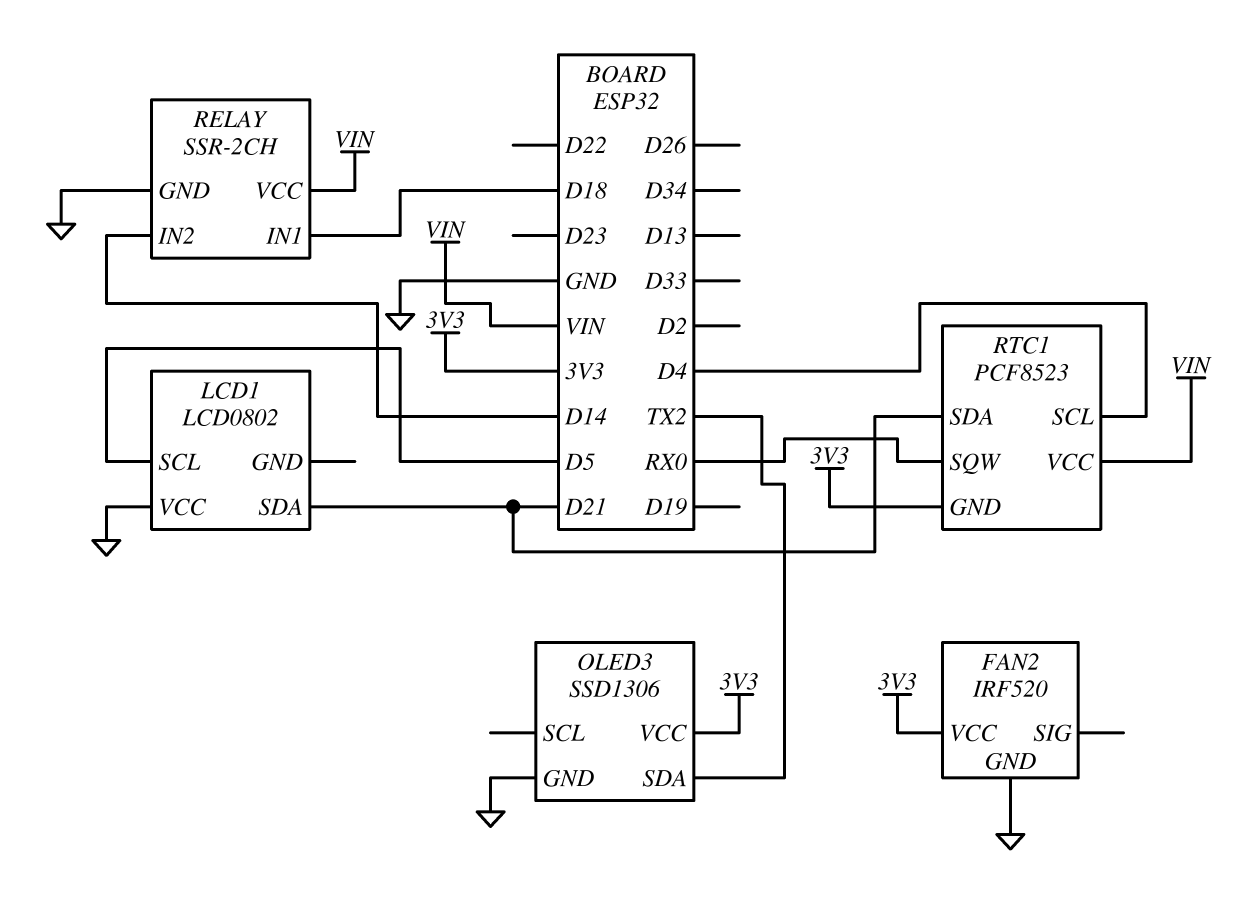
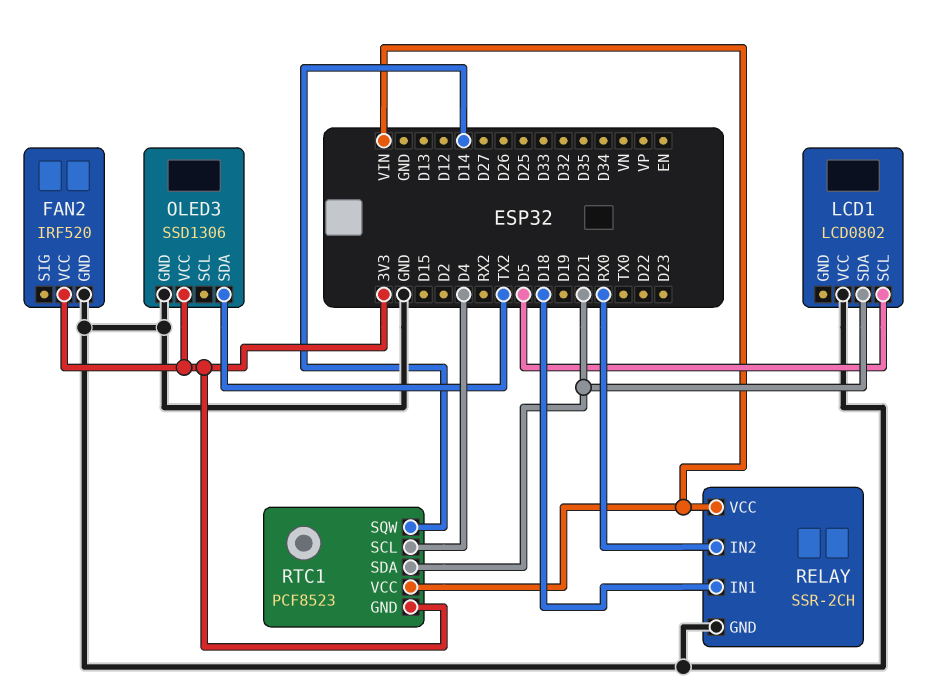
RELAY pin IN2: D14 -> RX0
RTC1 pin SQW: RX0 -> D14

